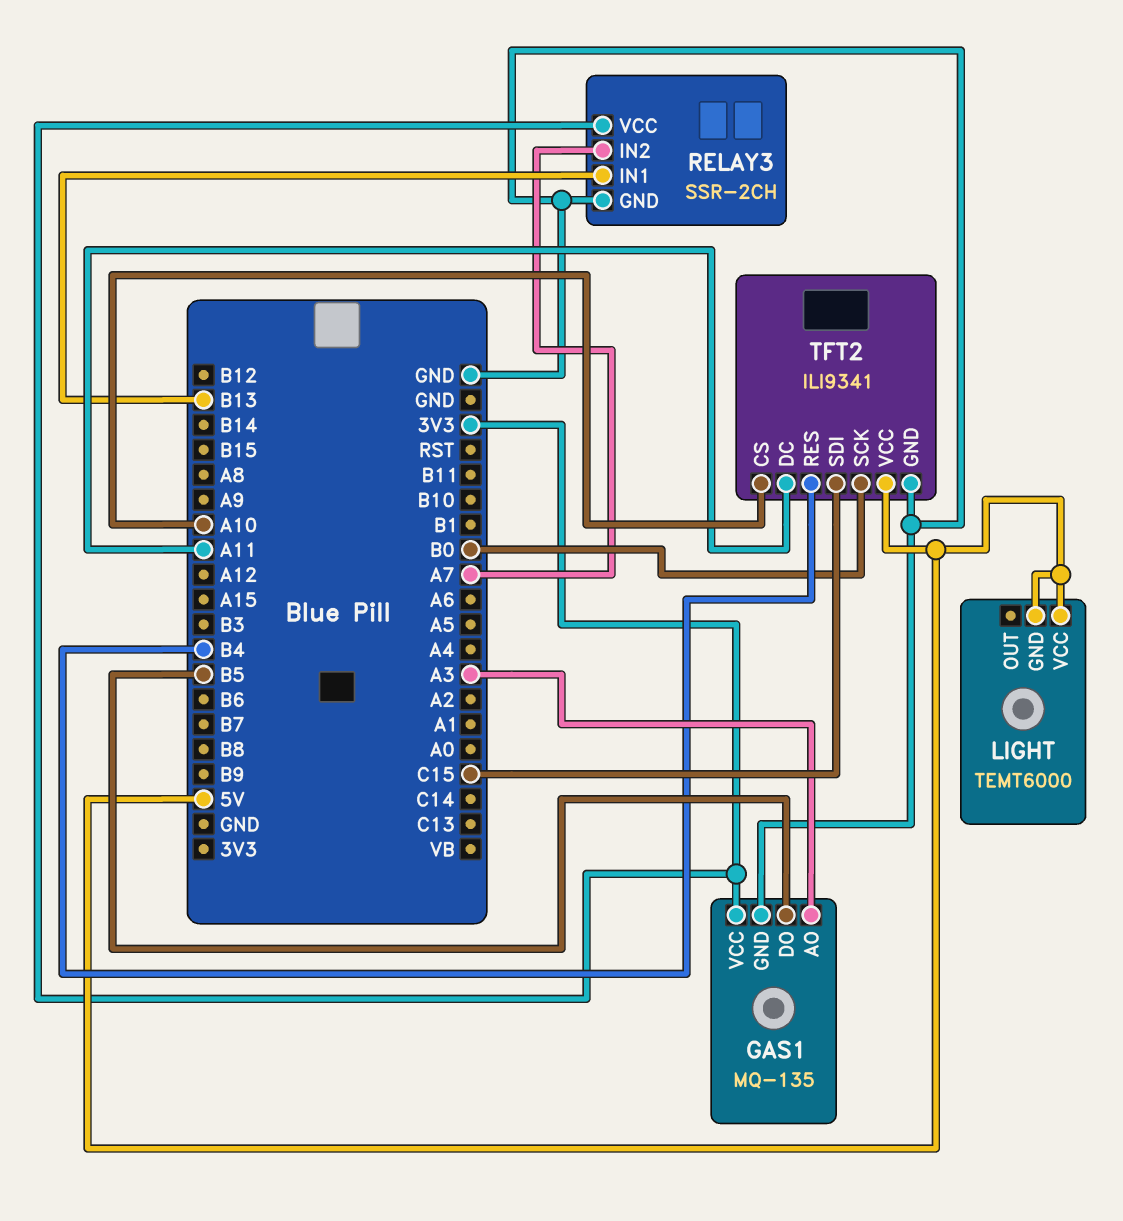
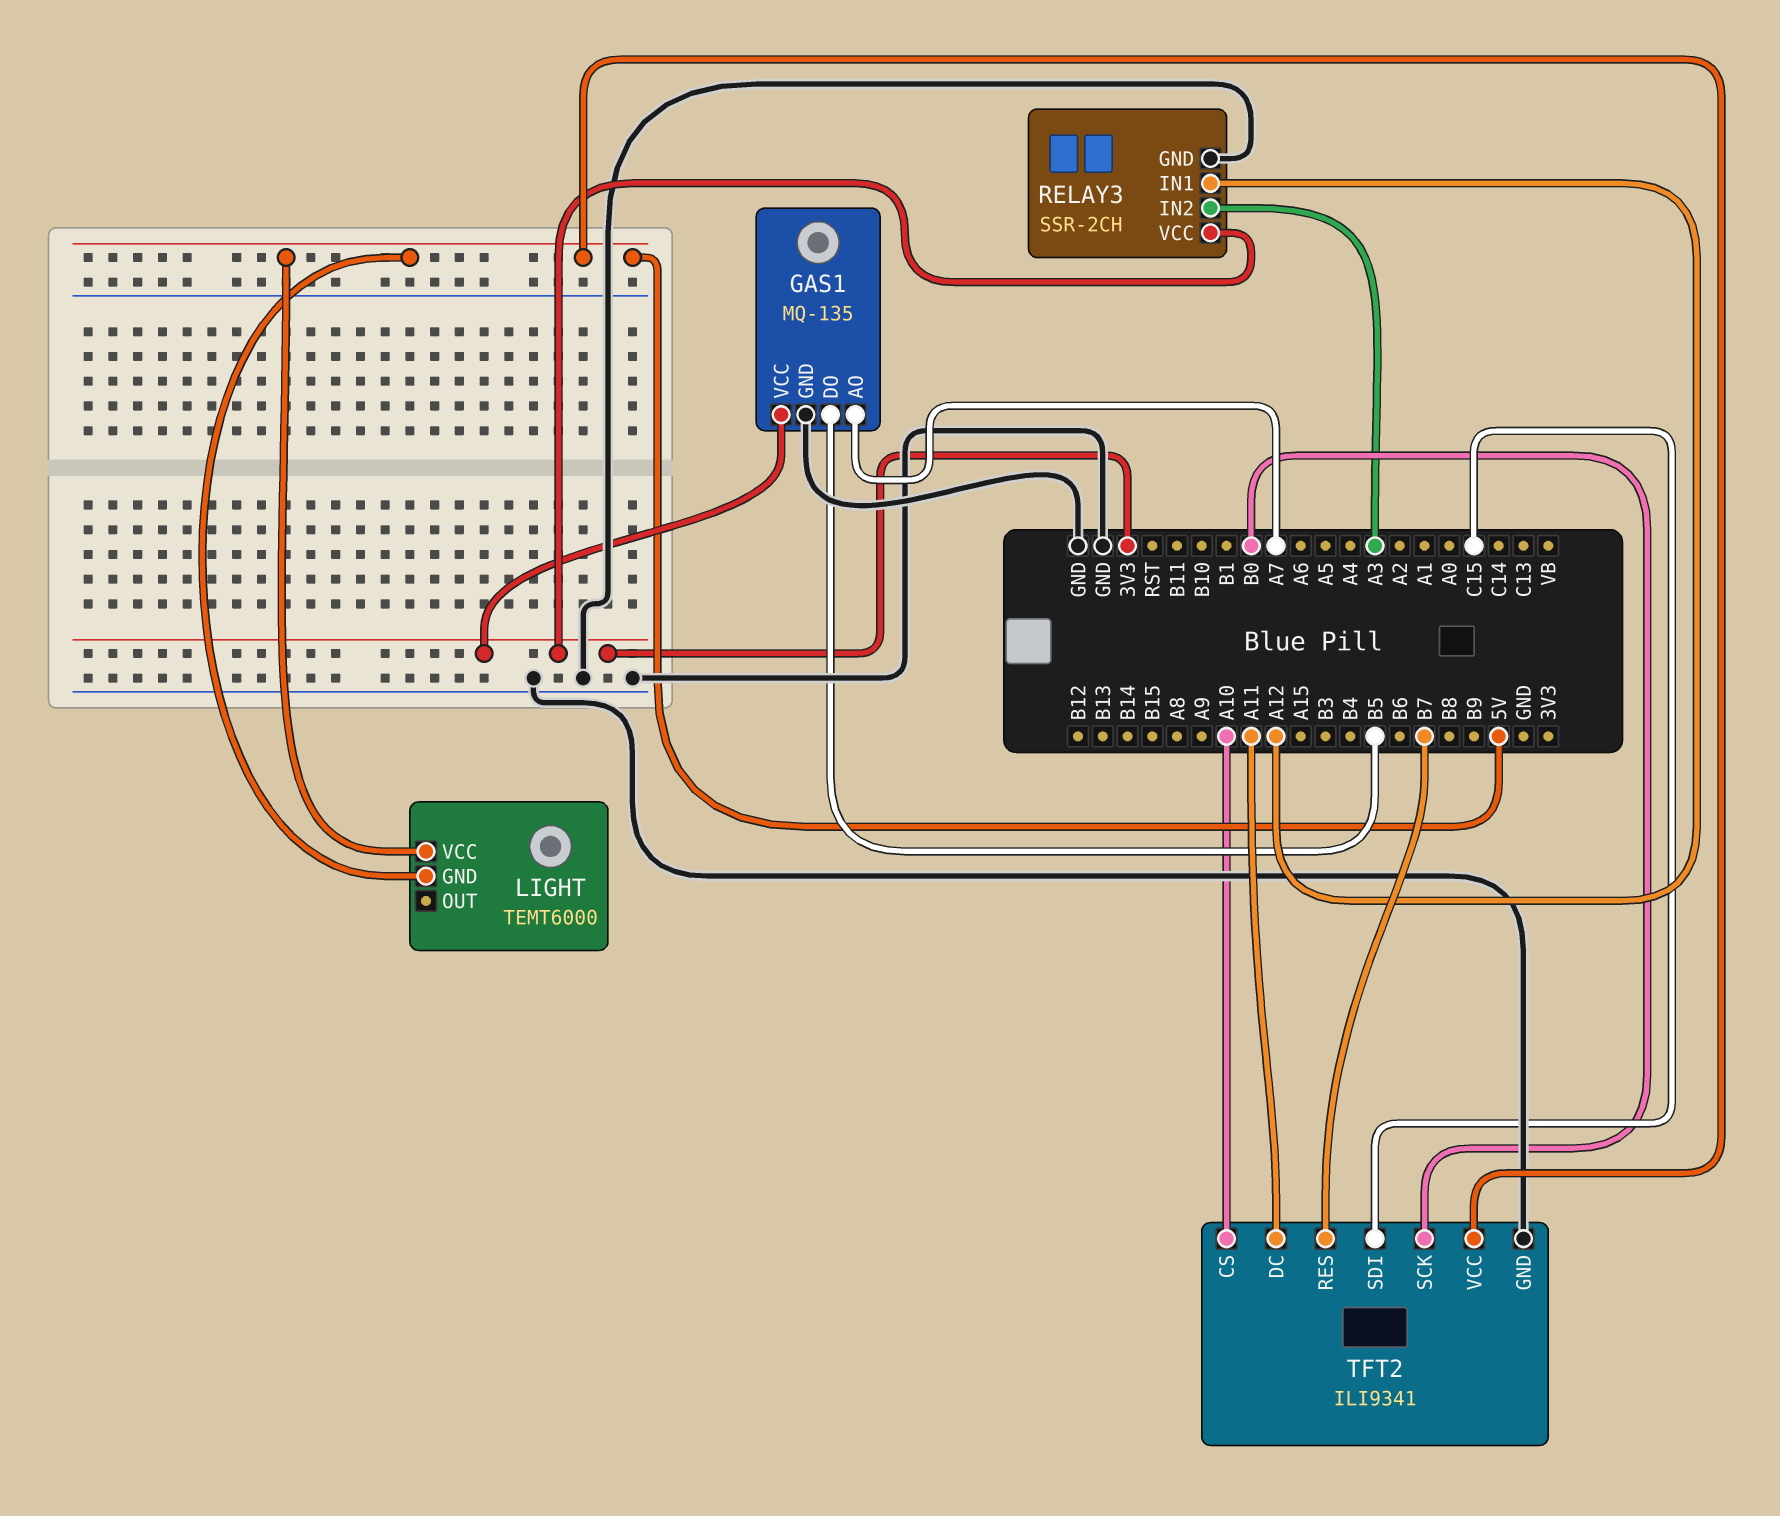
GAS1 pin AO: A3 -> A7
RELAY3 pin IN1: B13 -> A12
RELAY3 pin IN2: A7 -> A3
TFT2 pin RES: B4 -> B7

